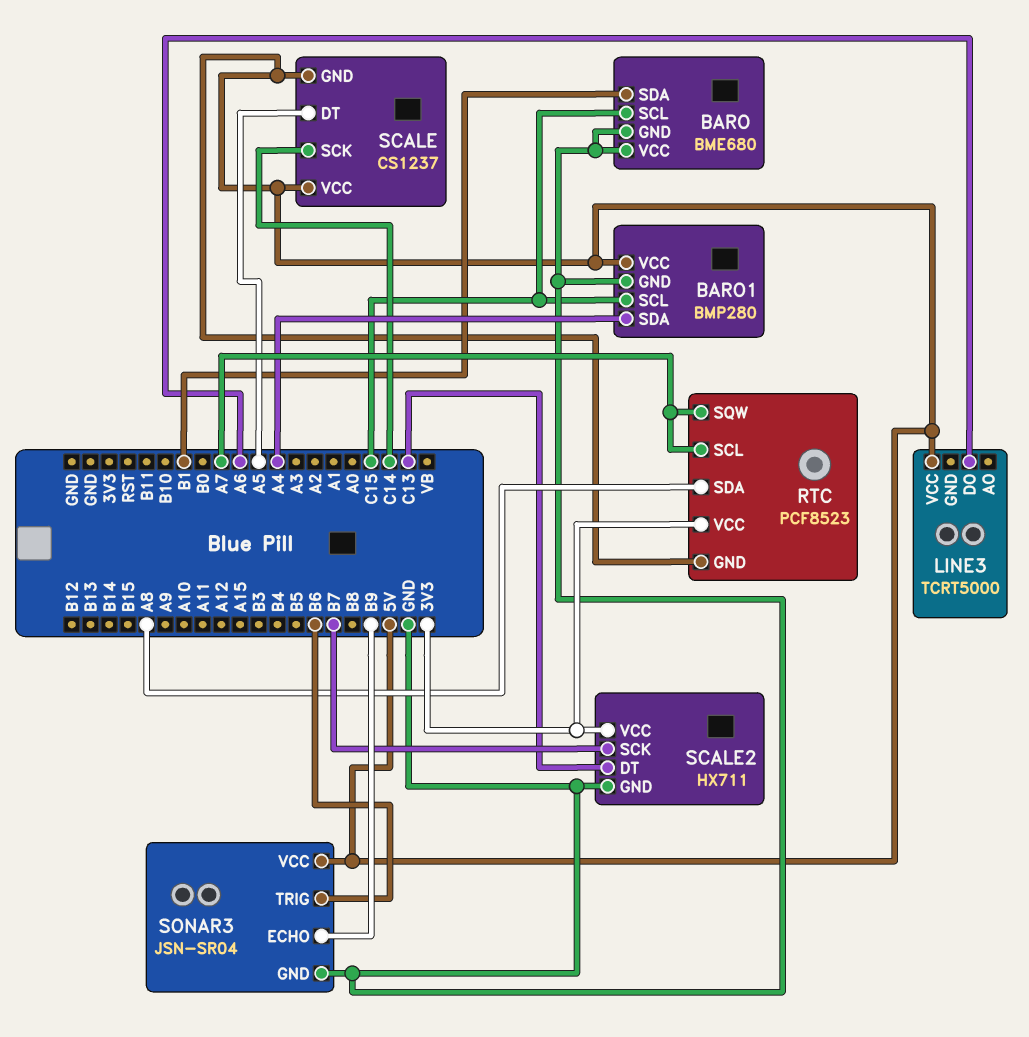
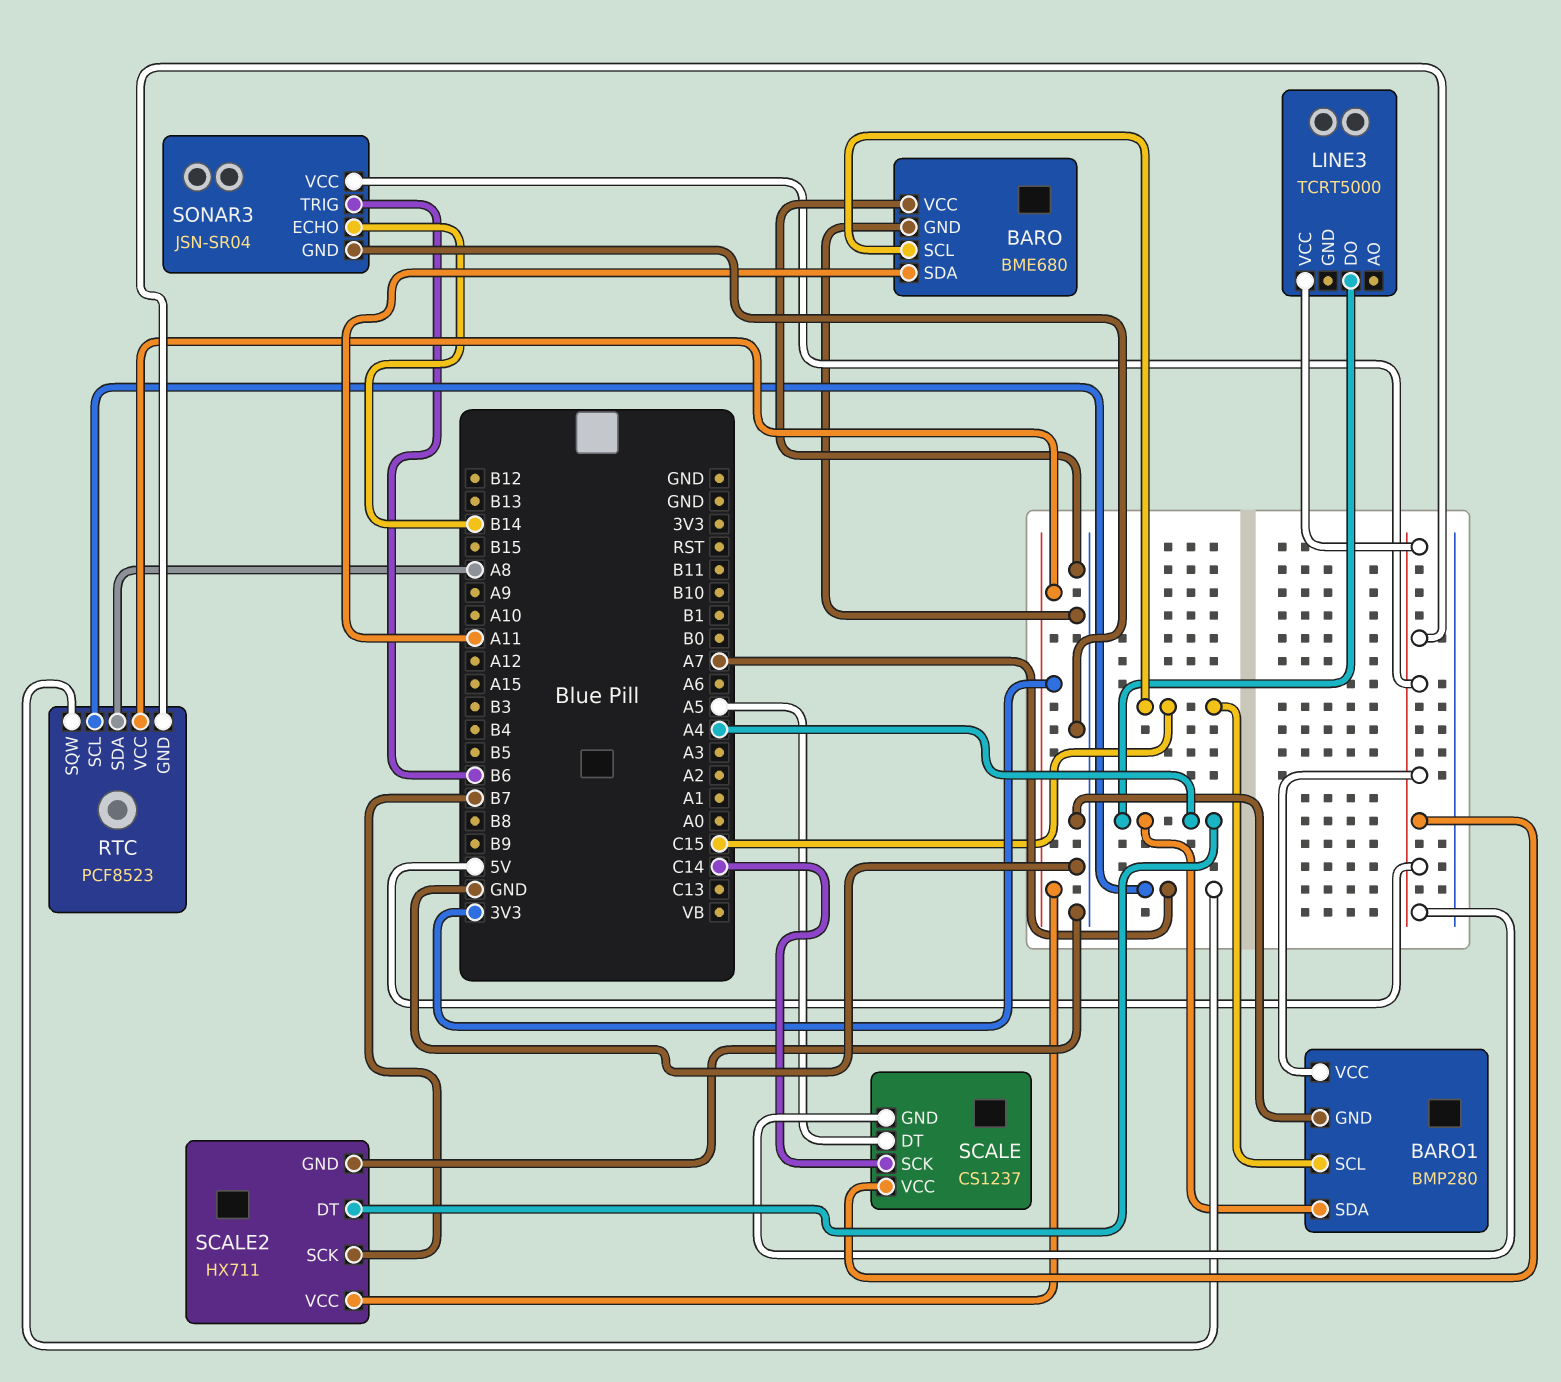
BARO pin SDA: B1 -> A11
LINE3 pin DO: A6 -> A4
SCALE2 pin DT: C13 -> A4
SONAR3 pin ECHO: B9 -> B14

